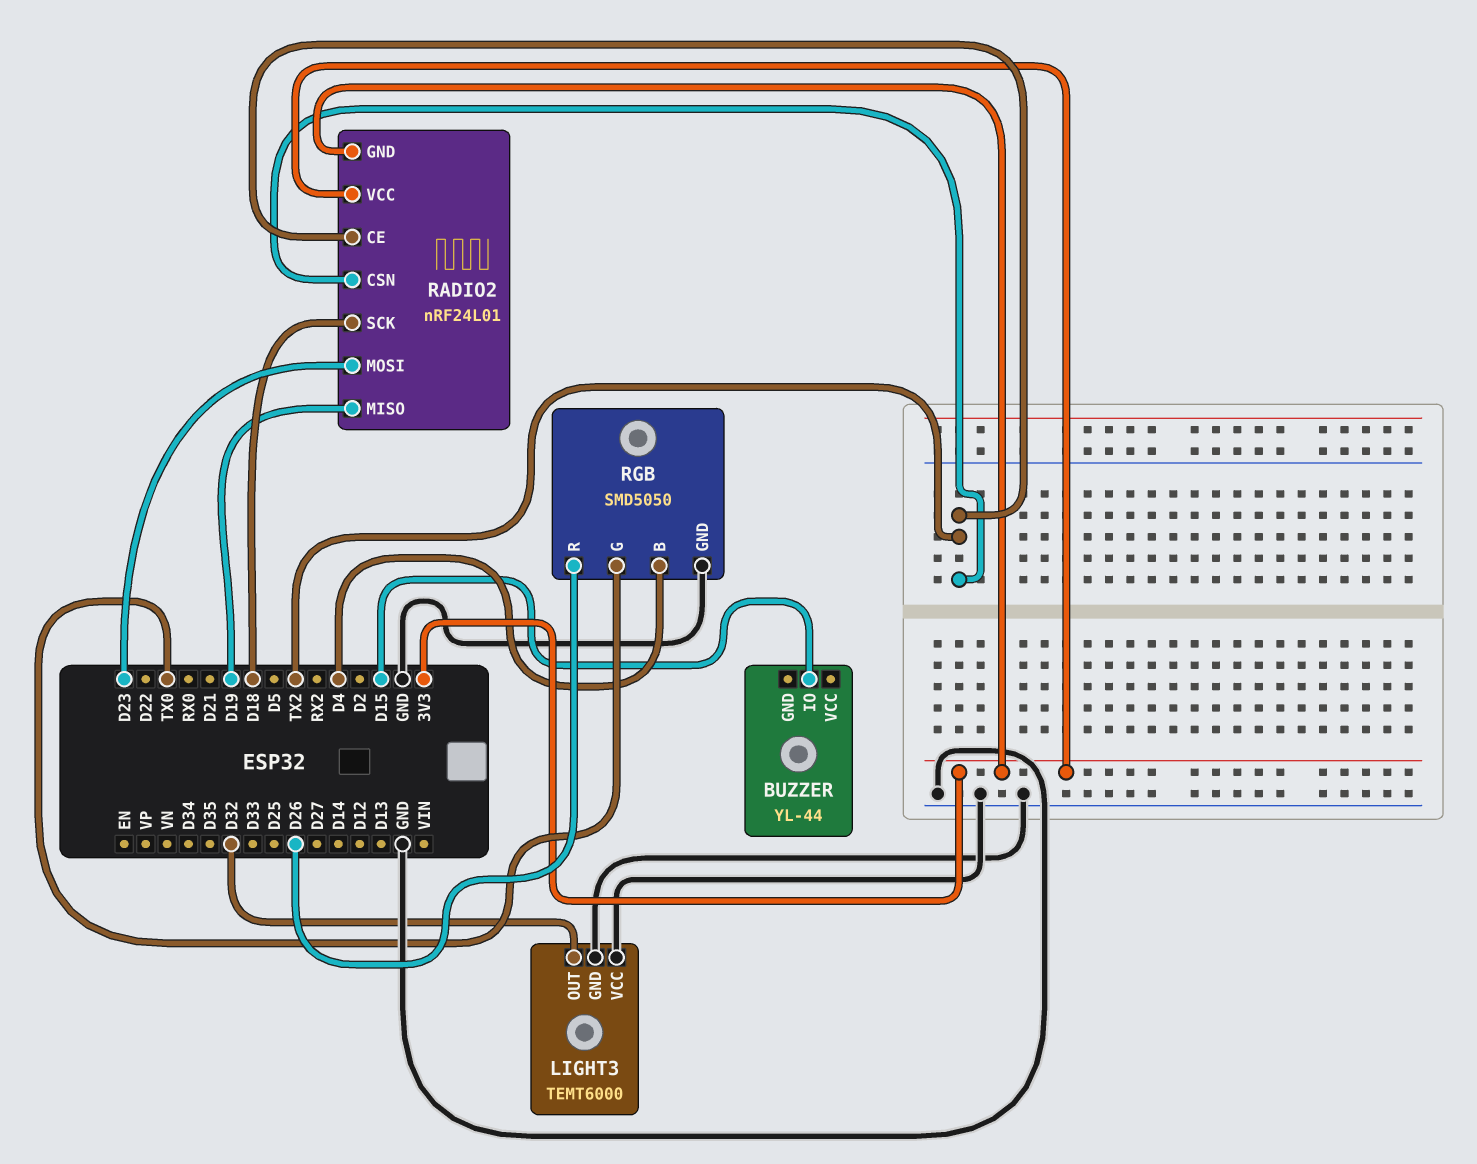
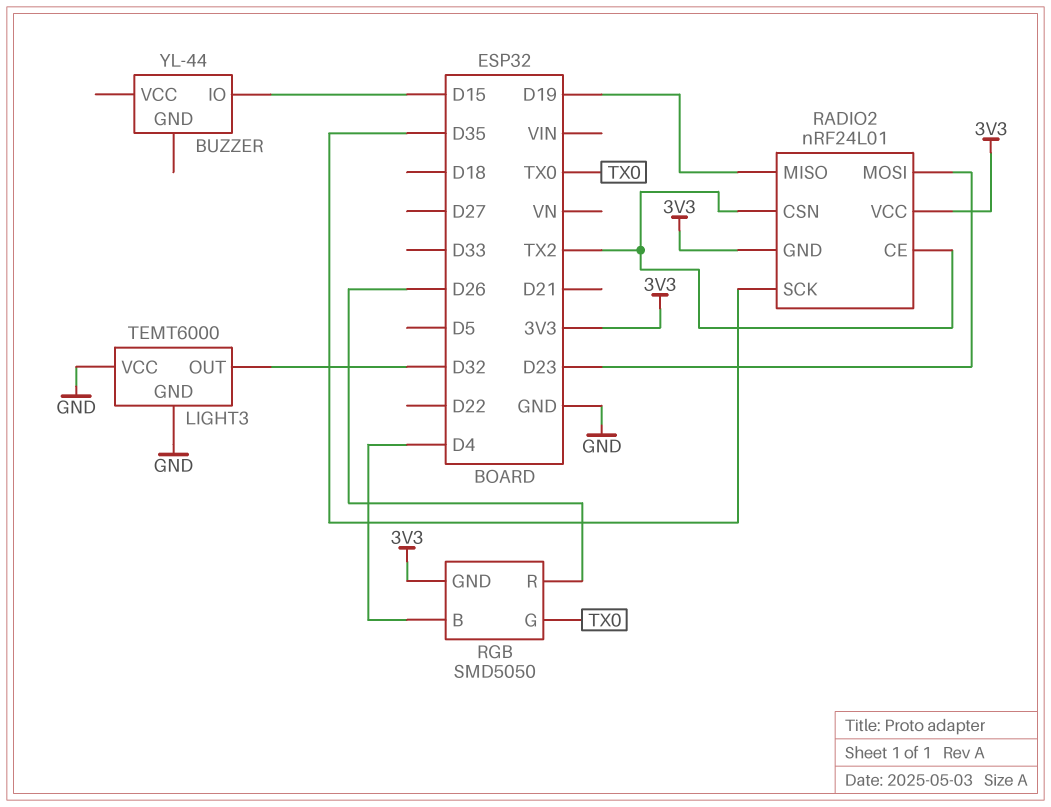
RADIO2 pin SCK: D18 -> D35
RGB pin GND: GND -> 3V3

